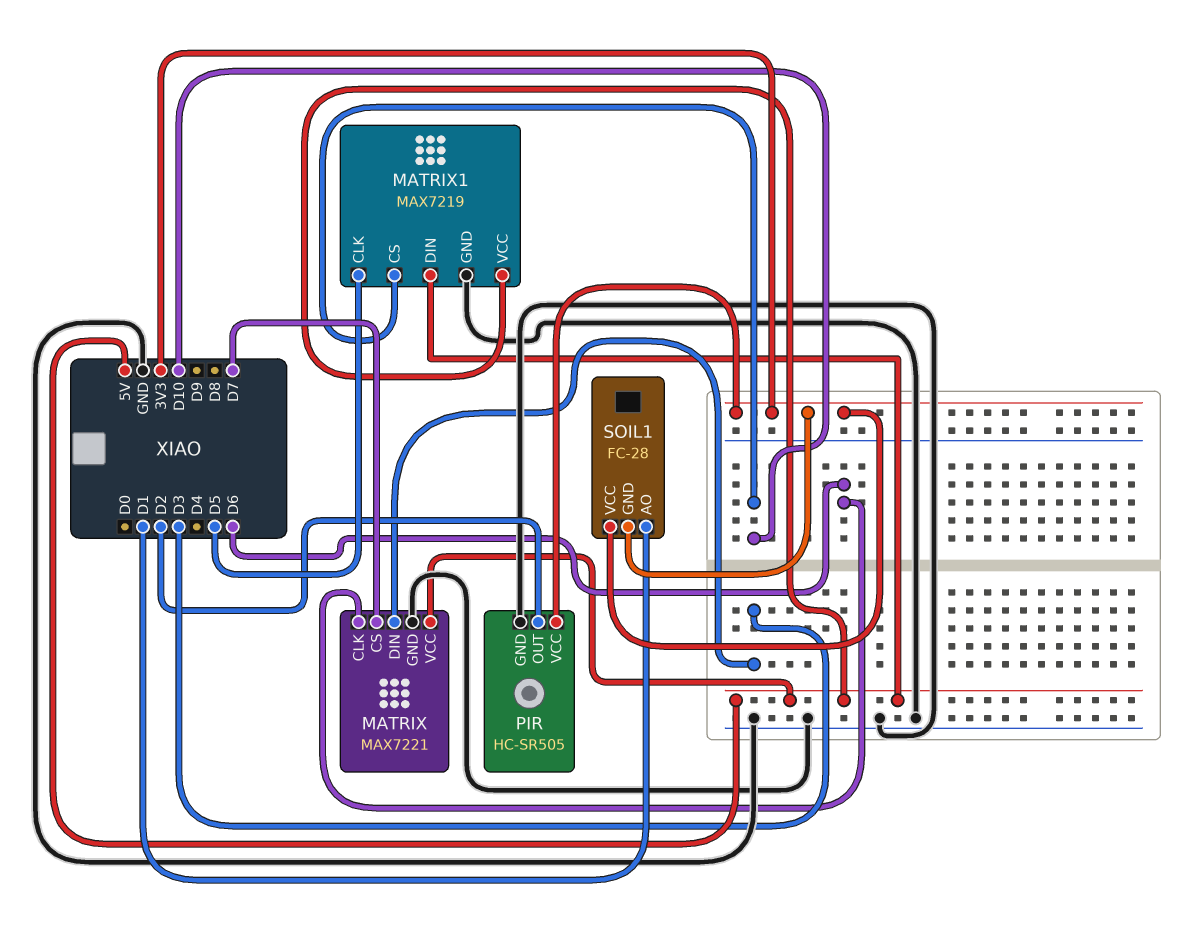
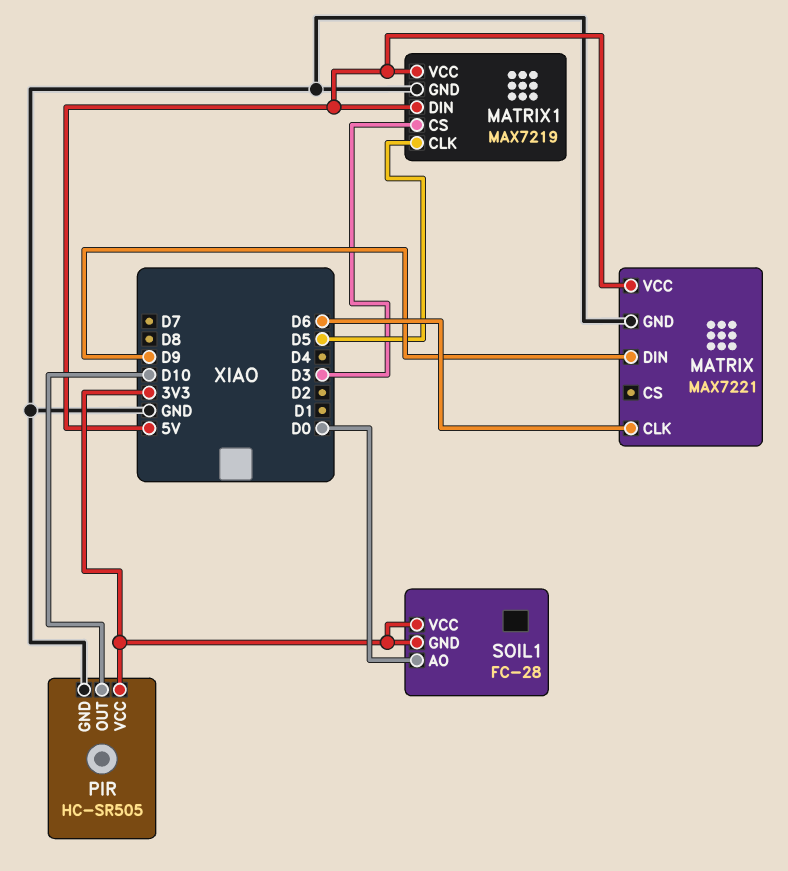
MATRIX pin CS: D7 -> none
MATRIX pin DIN: D3 -> D9
MATRIX1 pin CS: D10 -> D3
PIR pin OUT: D2 -> D10
SOIL1 pin AO: D1 -> D0

